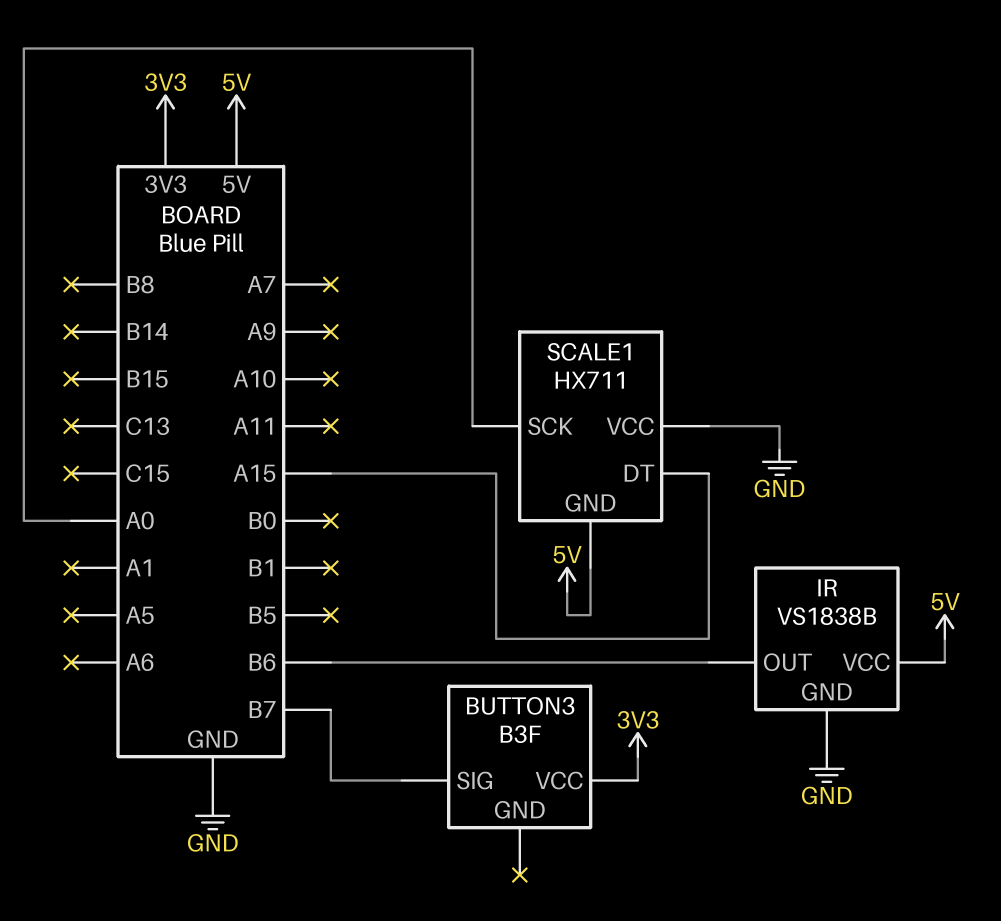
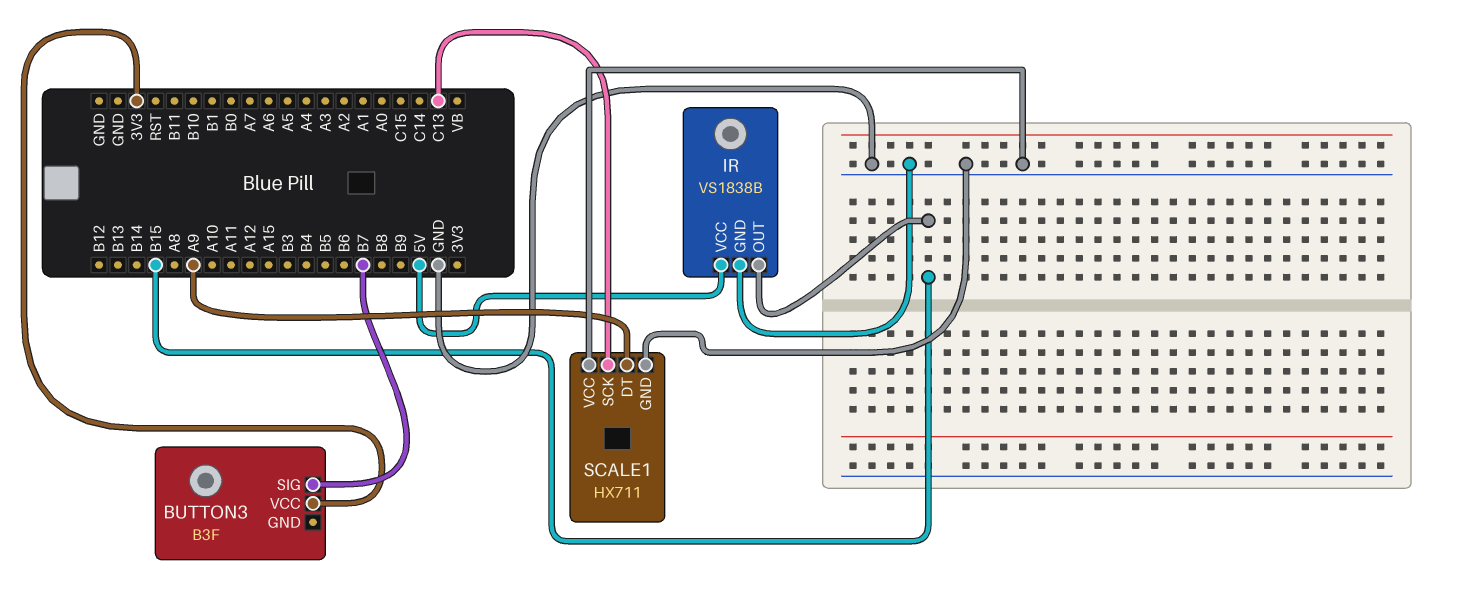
IR pin OUT: B6 -> B15
SCALE1 pin DT: A15 -> A9
SCALE1 pin GND: 5V -> GND
SCALE1 pin SCK: A0 -> C13

